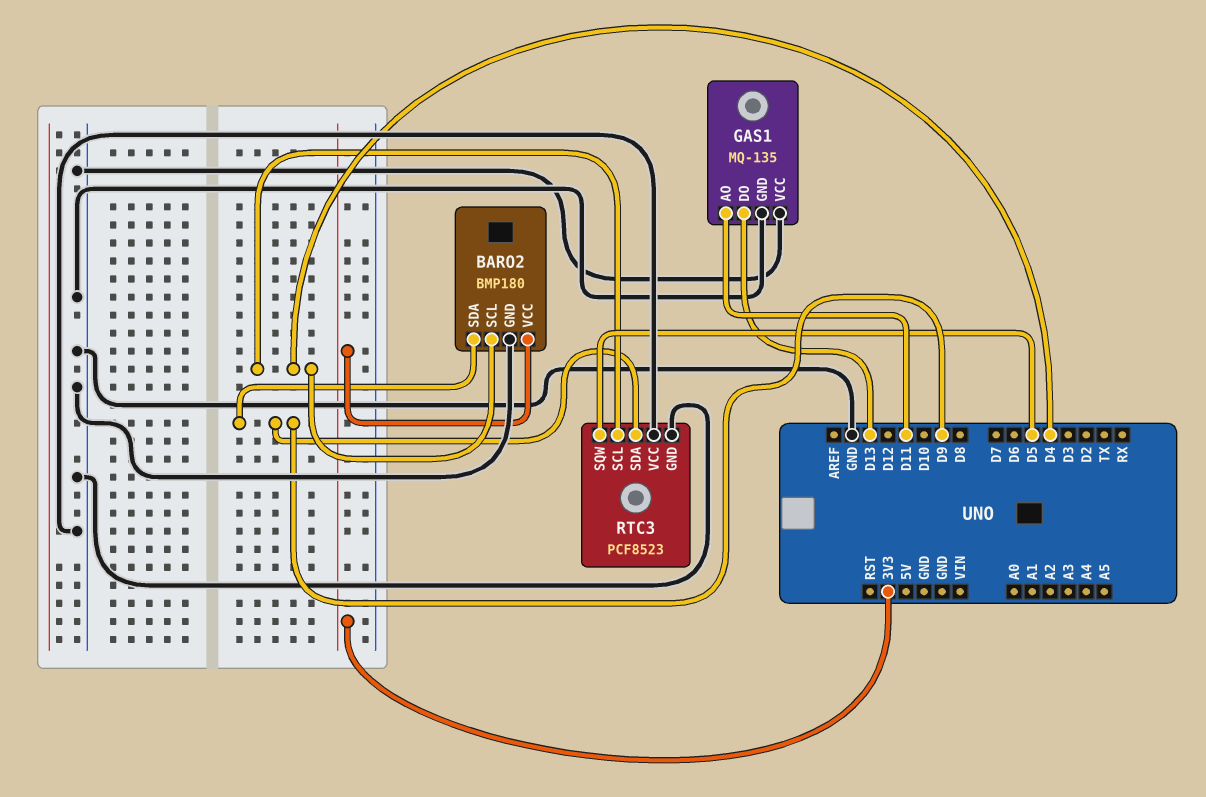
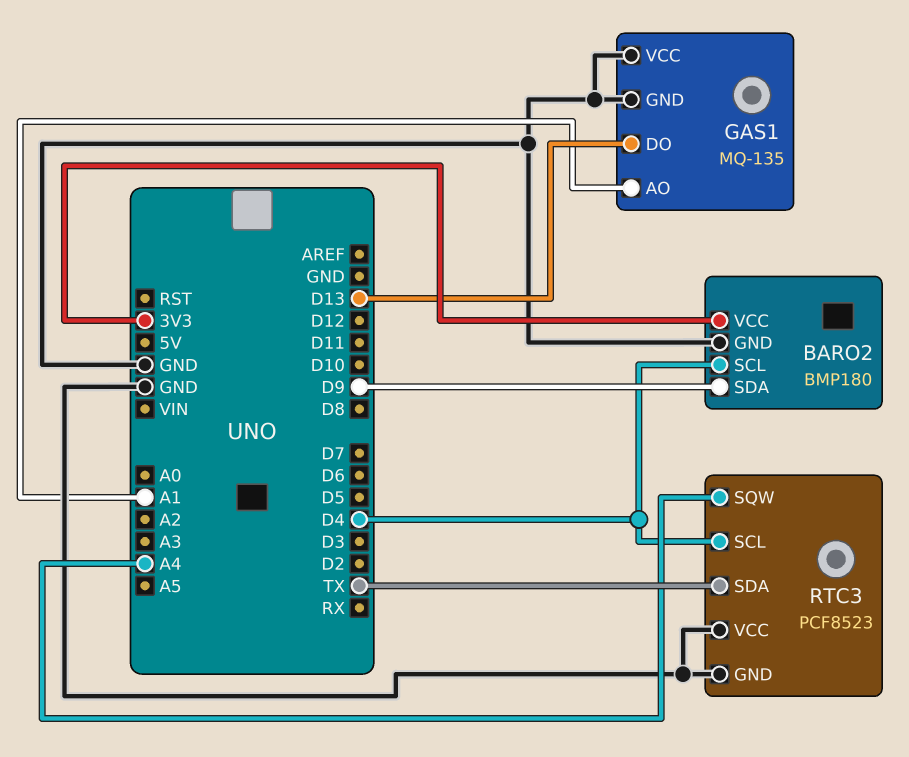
GAS1 pin AO: D11 -> A1
RTC3 pin SDA: D9 -> TX
RTC3 pin SQW: D5 -> A4

